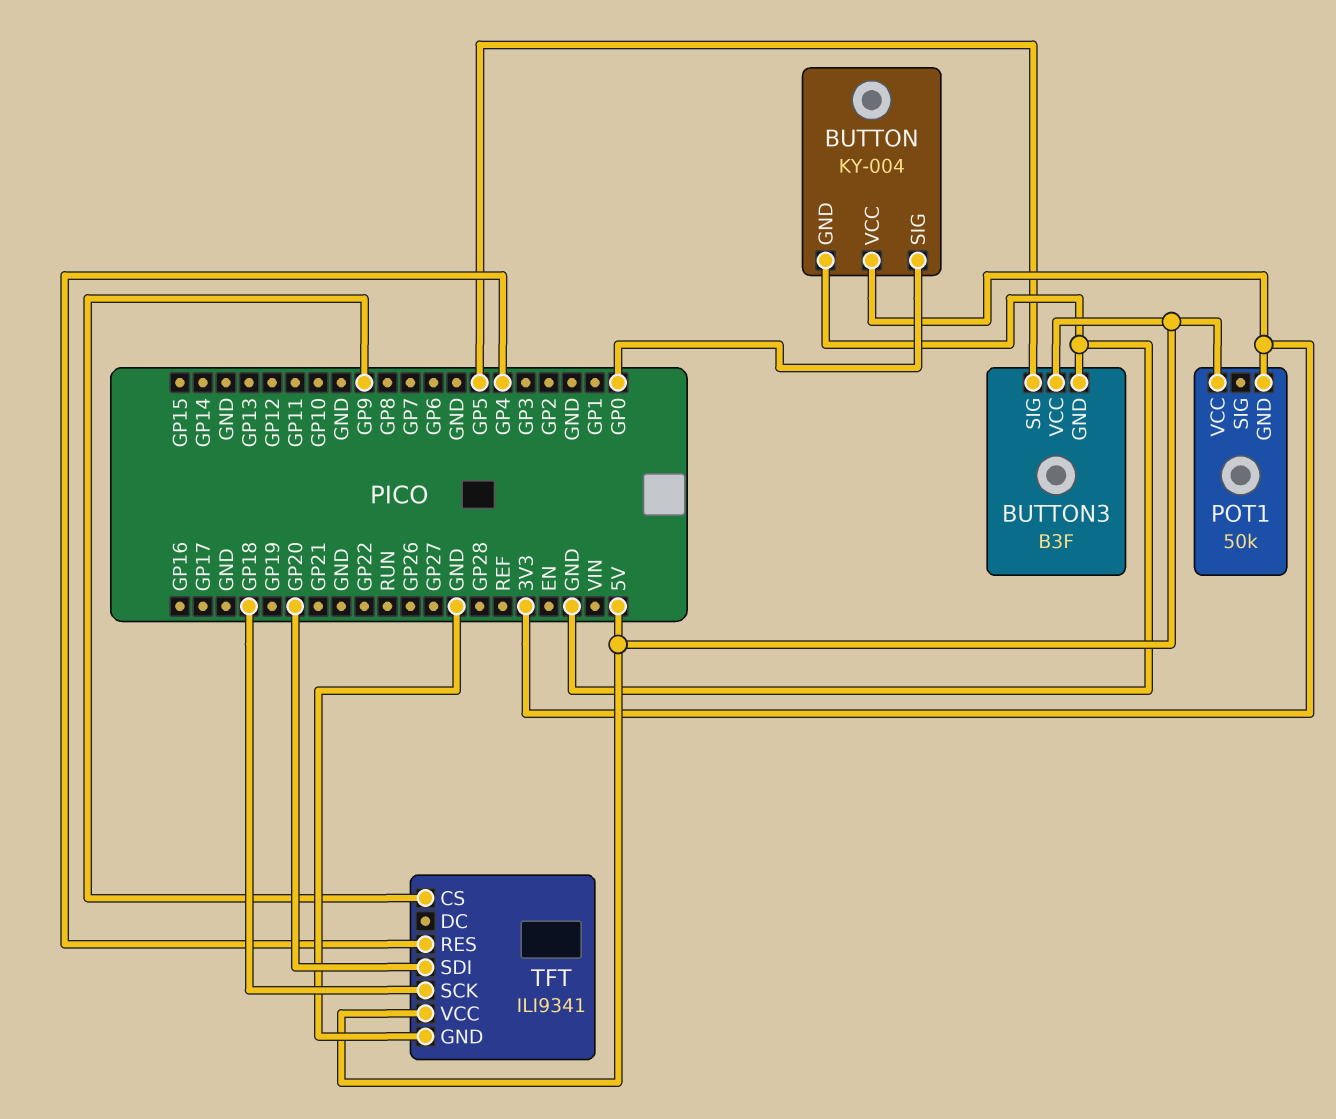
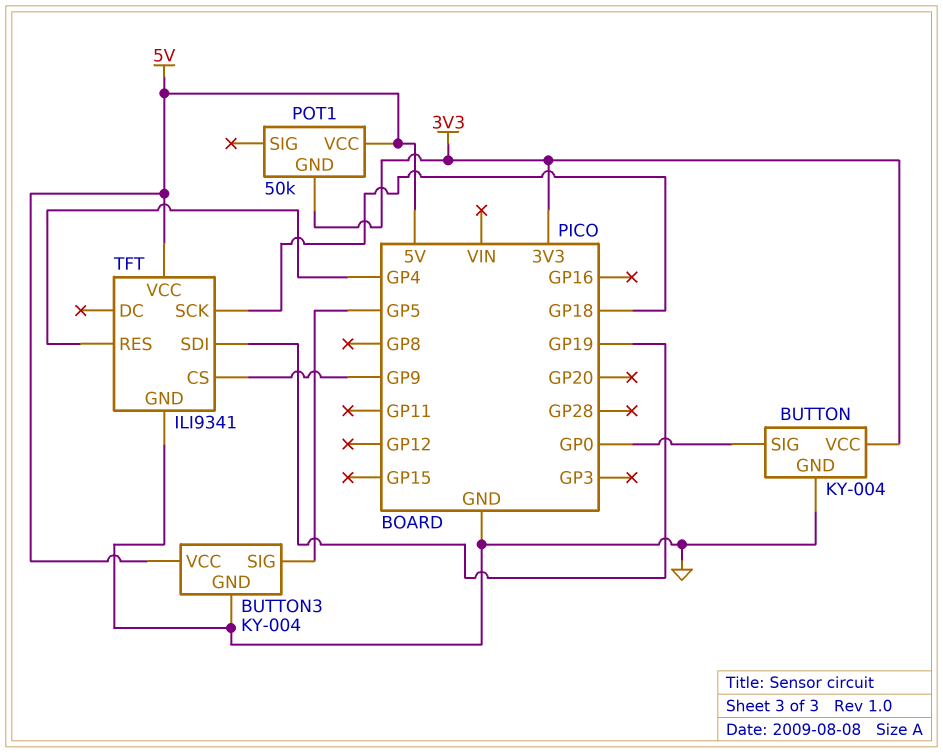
BUTTON3: B3F -> KY-004
TFT pin SDI: GP20 -> GP19

